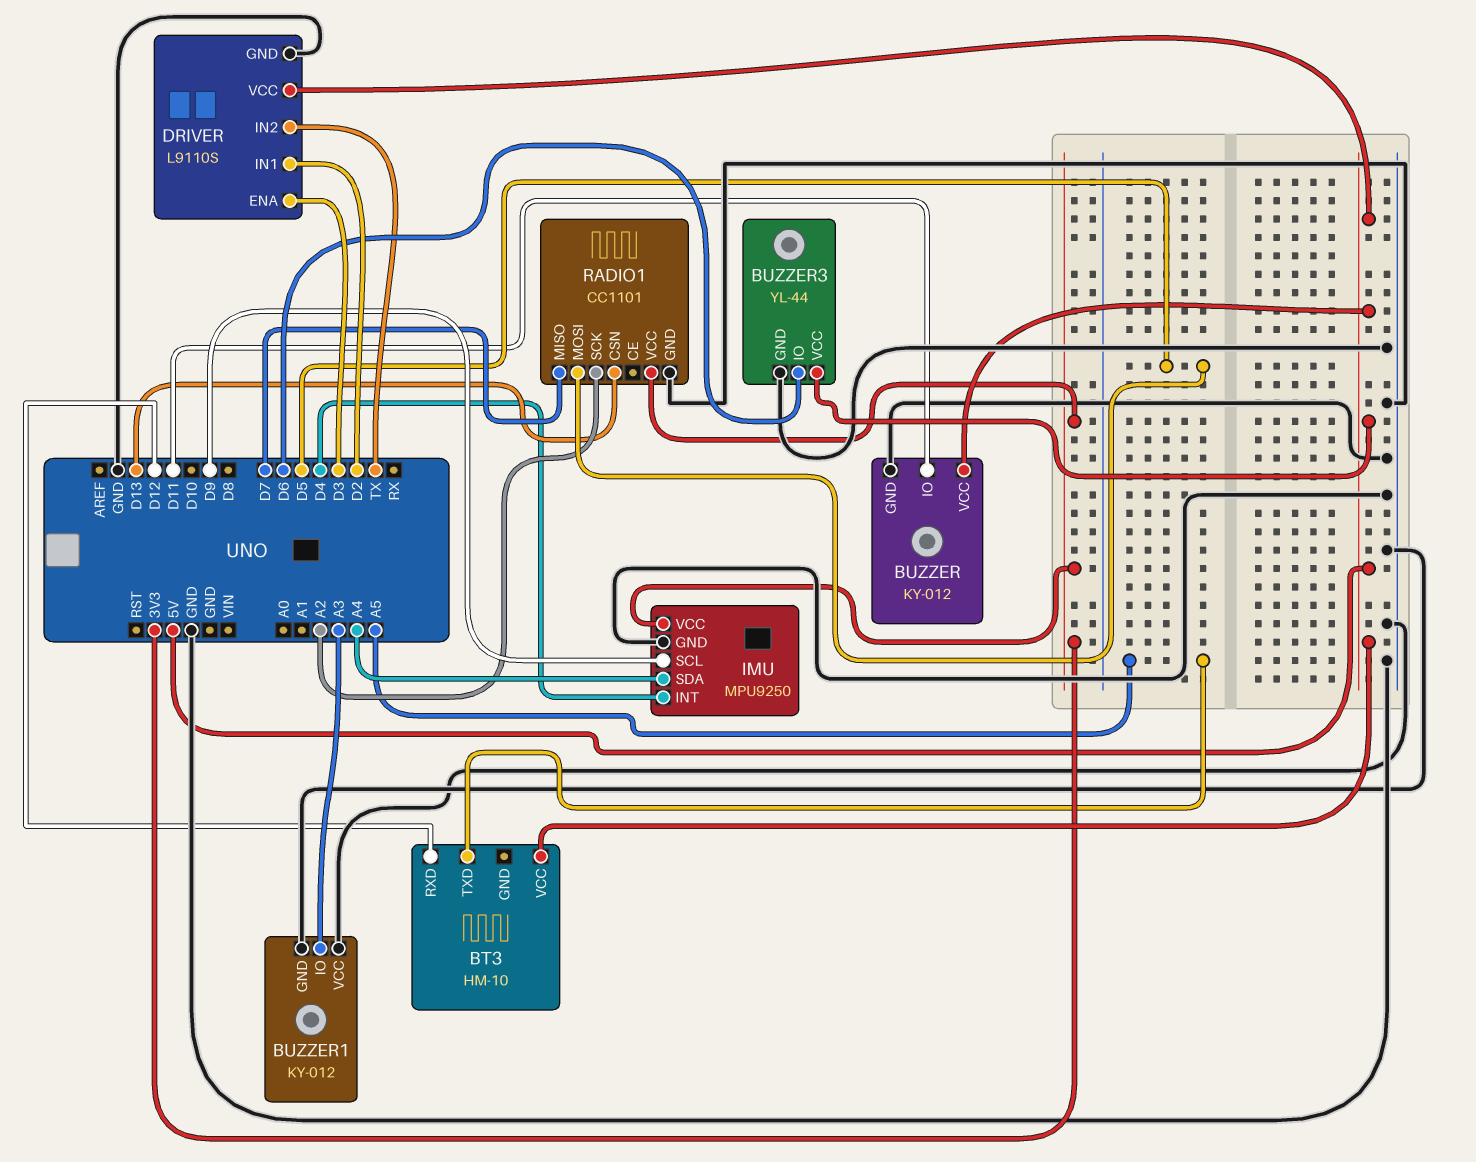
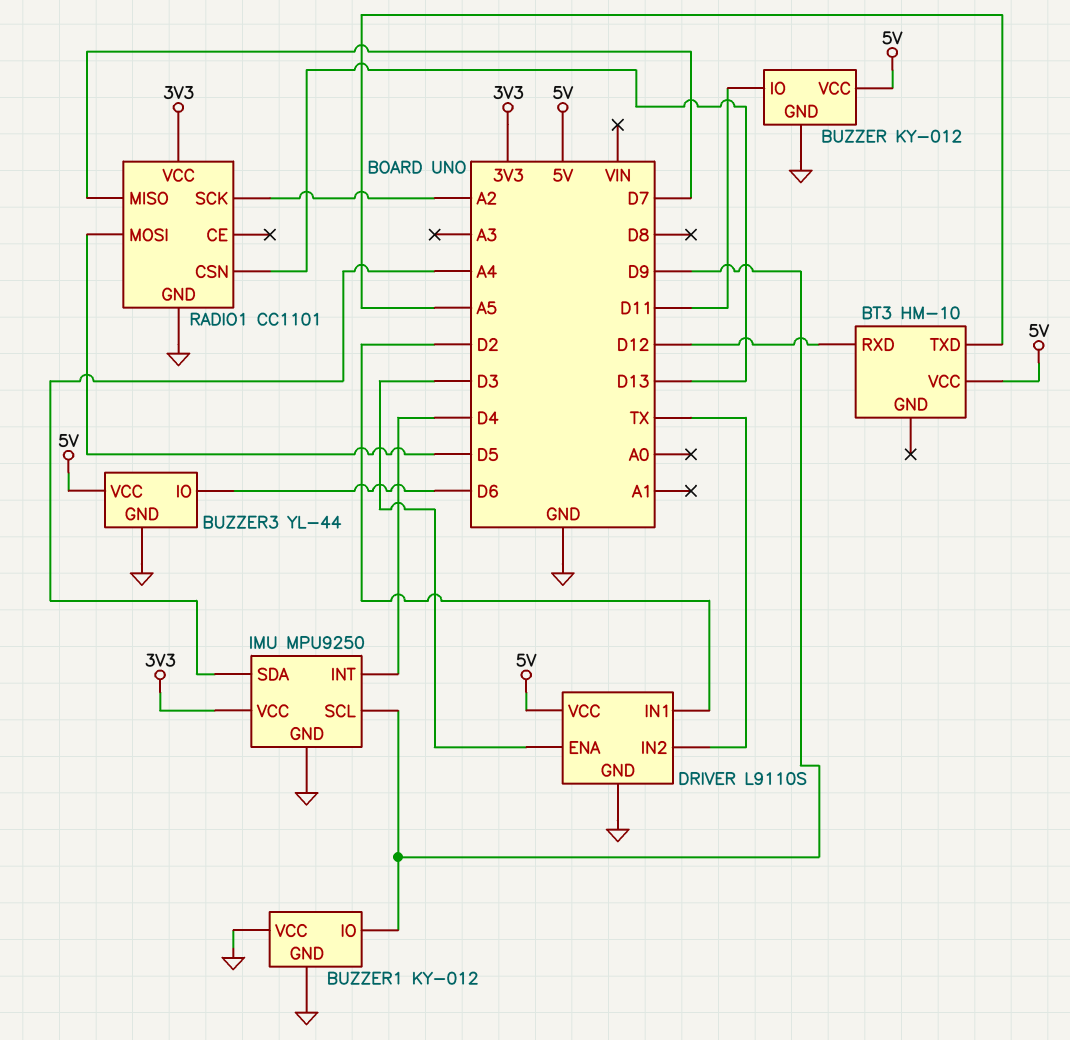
BUZZER1 pin IO: A3 -> D9

